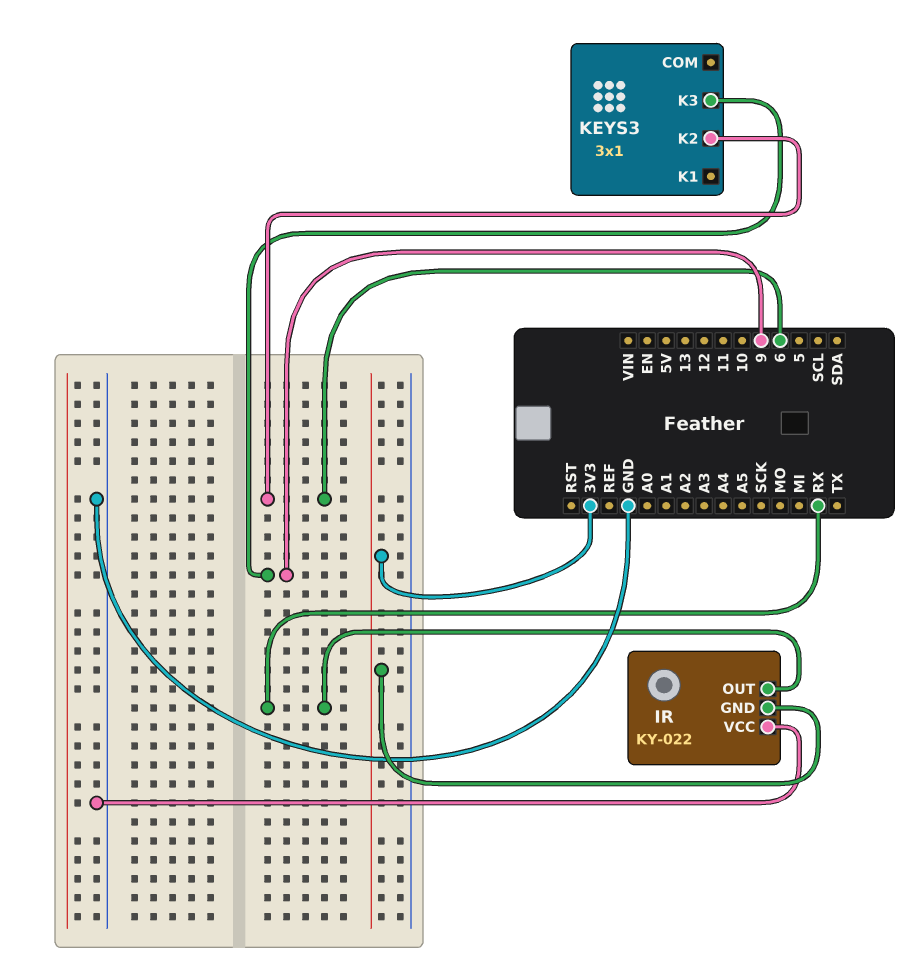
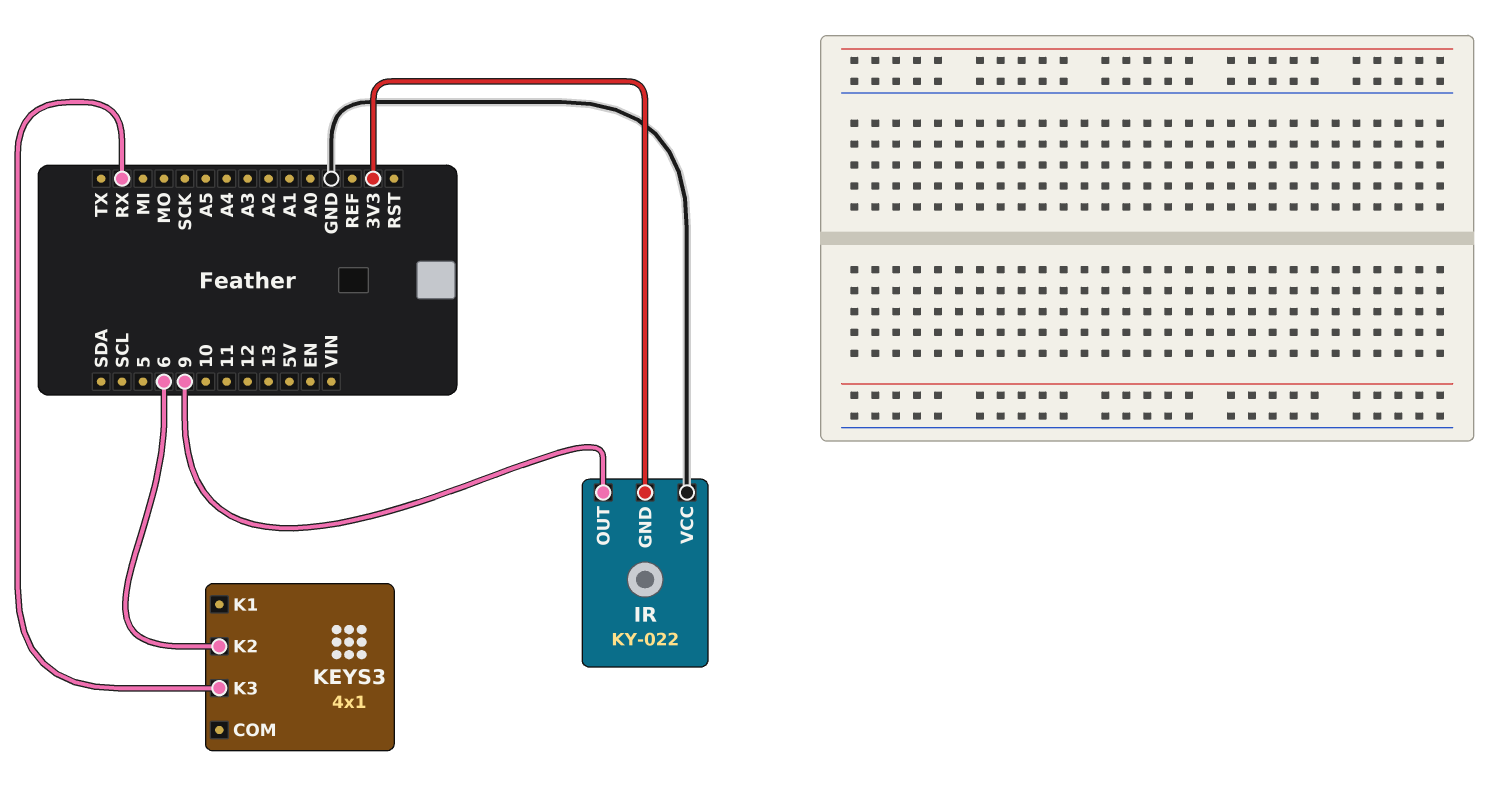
IR pin OUT: RX -> 9
KEYS3: 3x1 -> 4x1
KEYS3 pin K3: 9 -> RX

